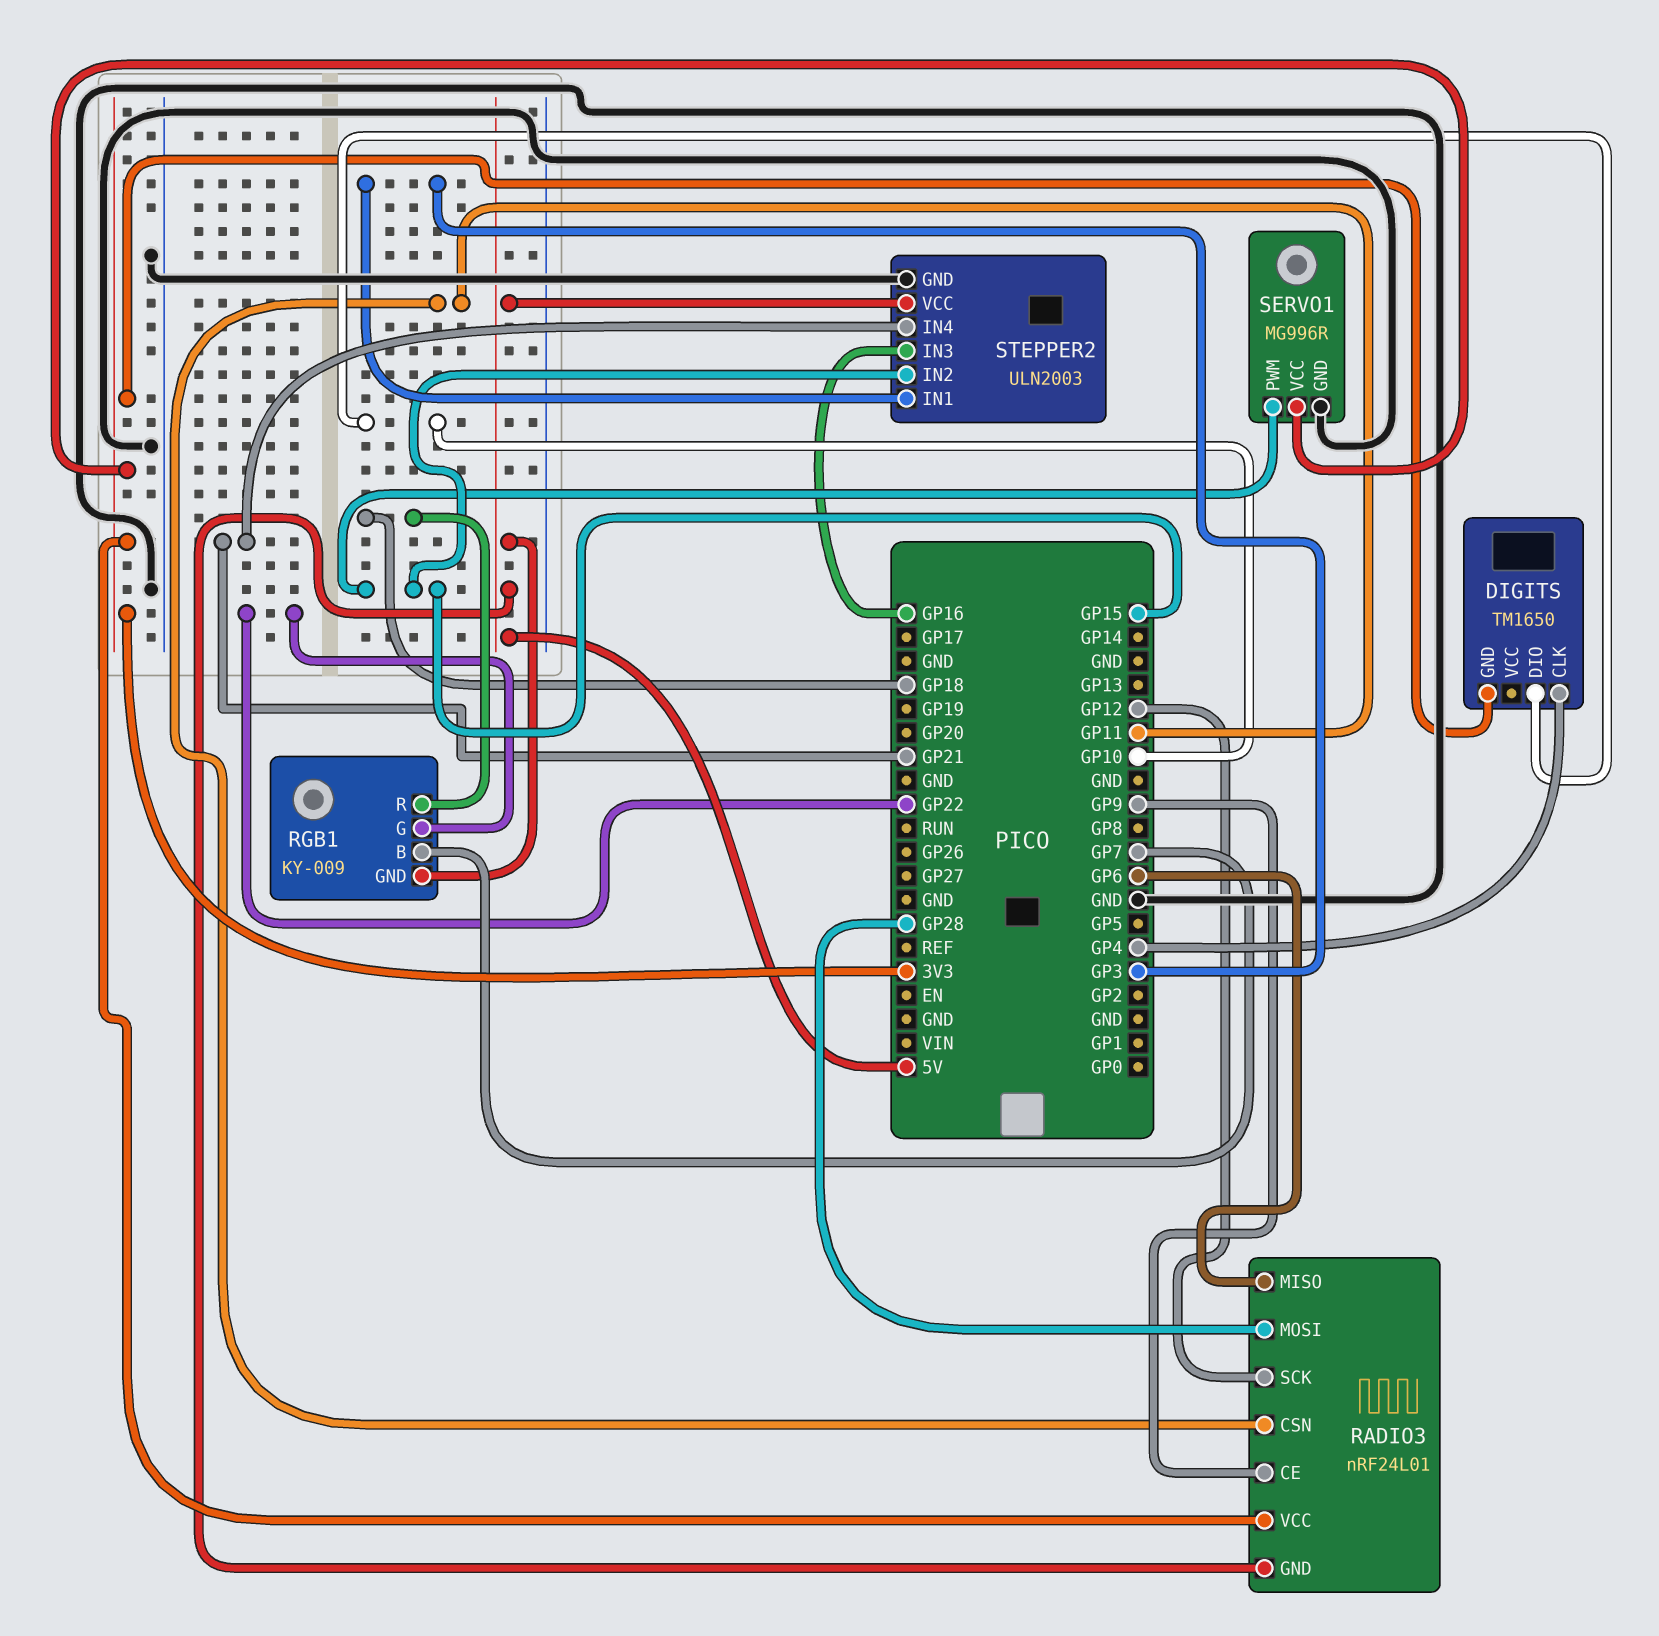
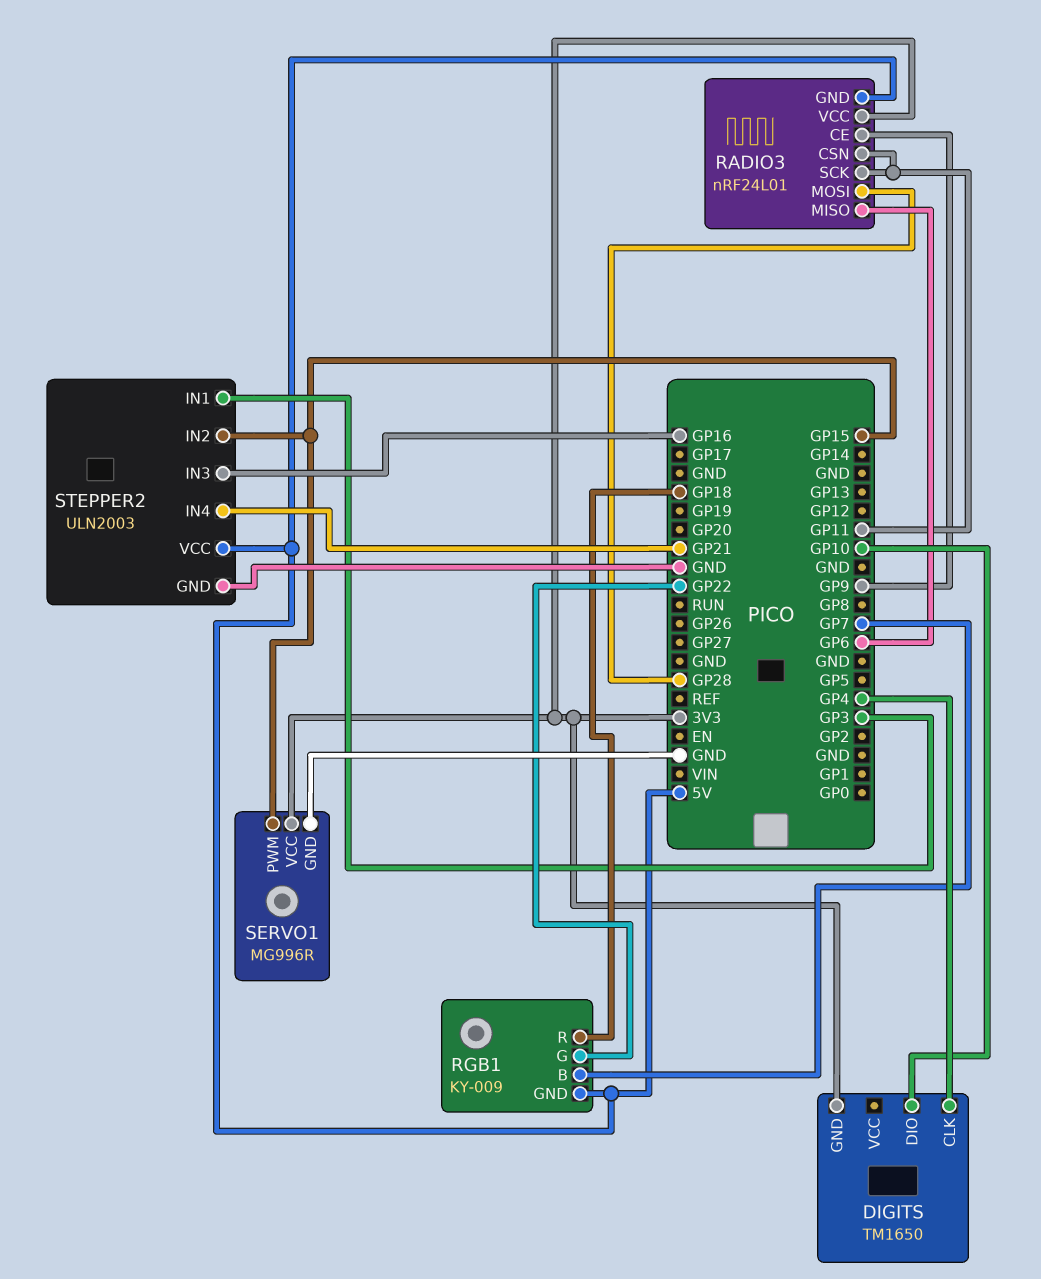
RADIO3 pin SCK: GP12 -> GP11

